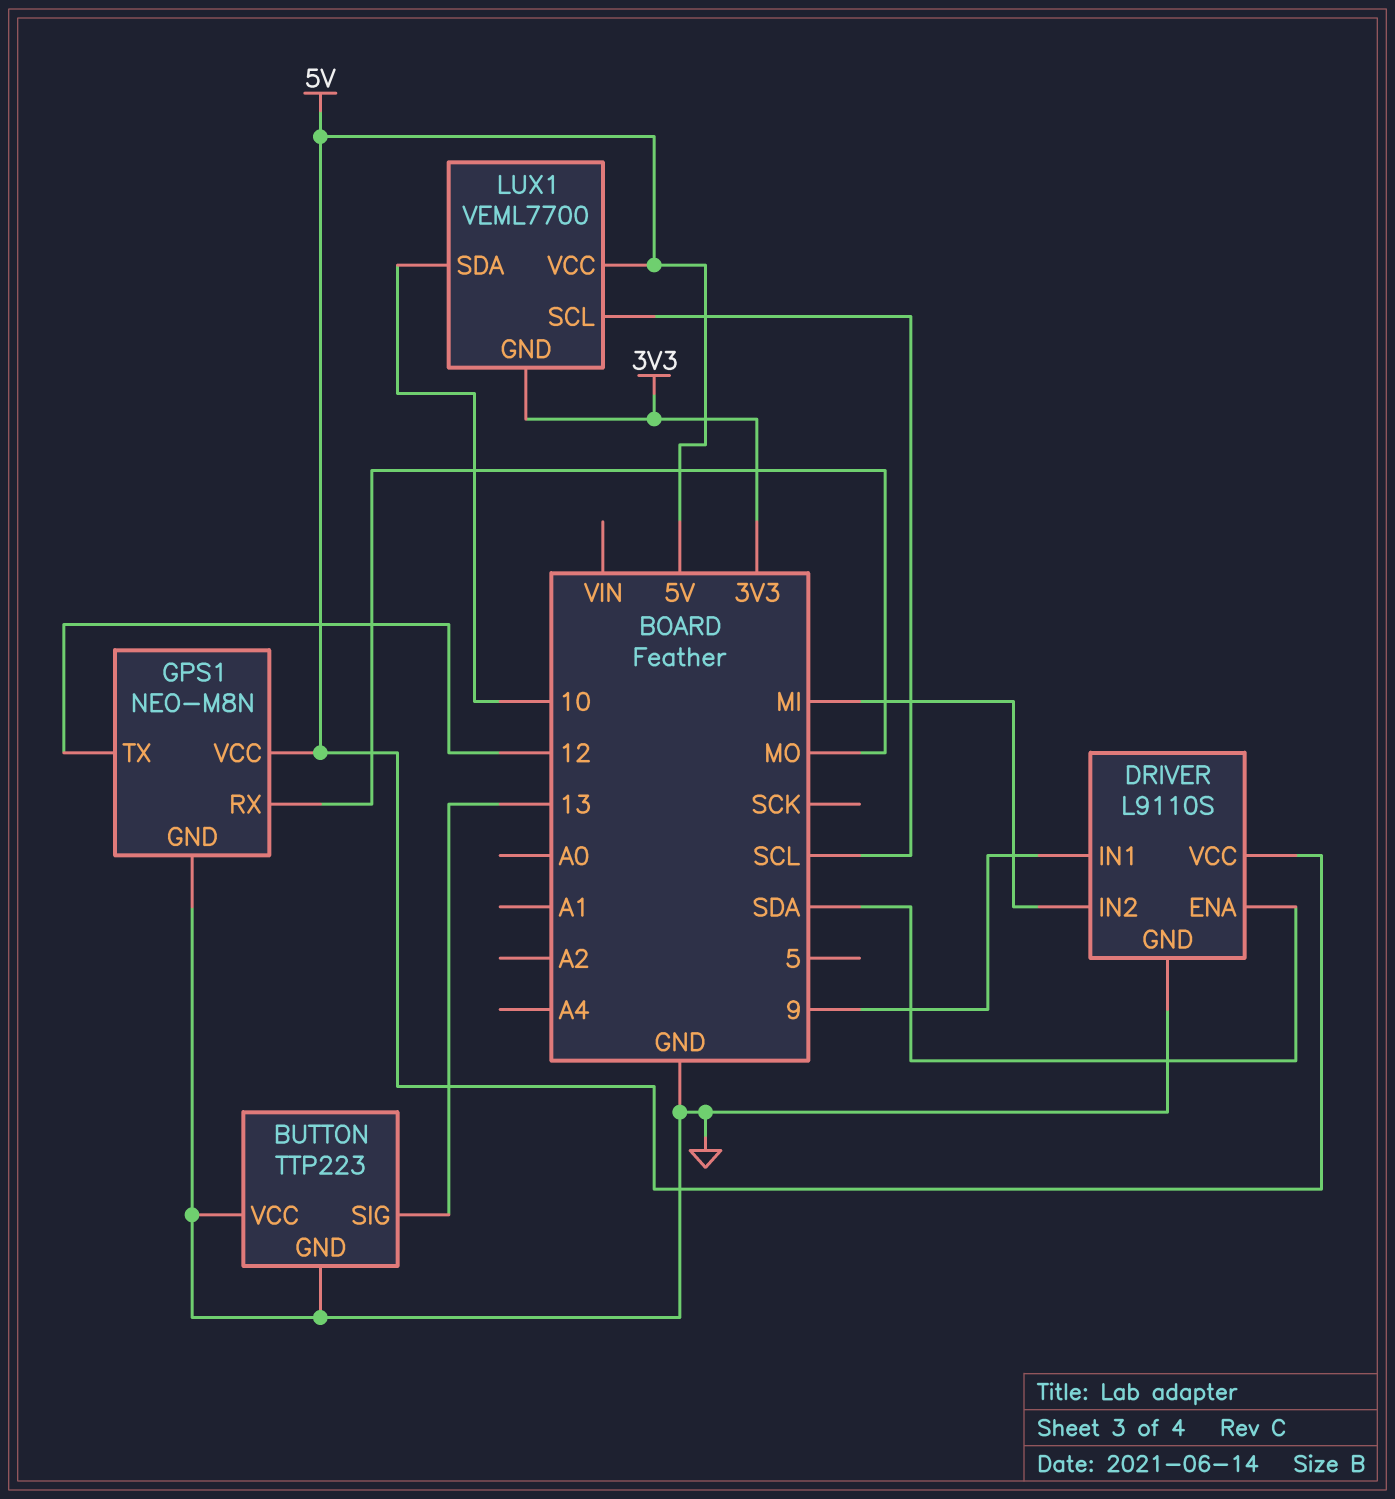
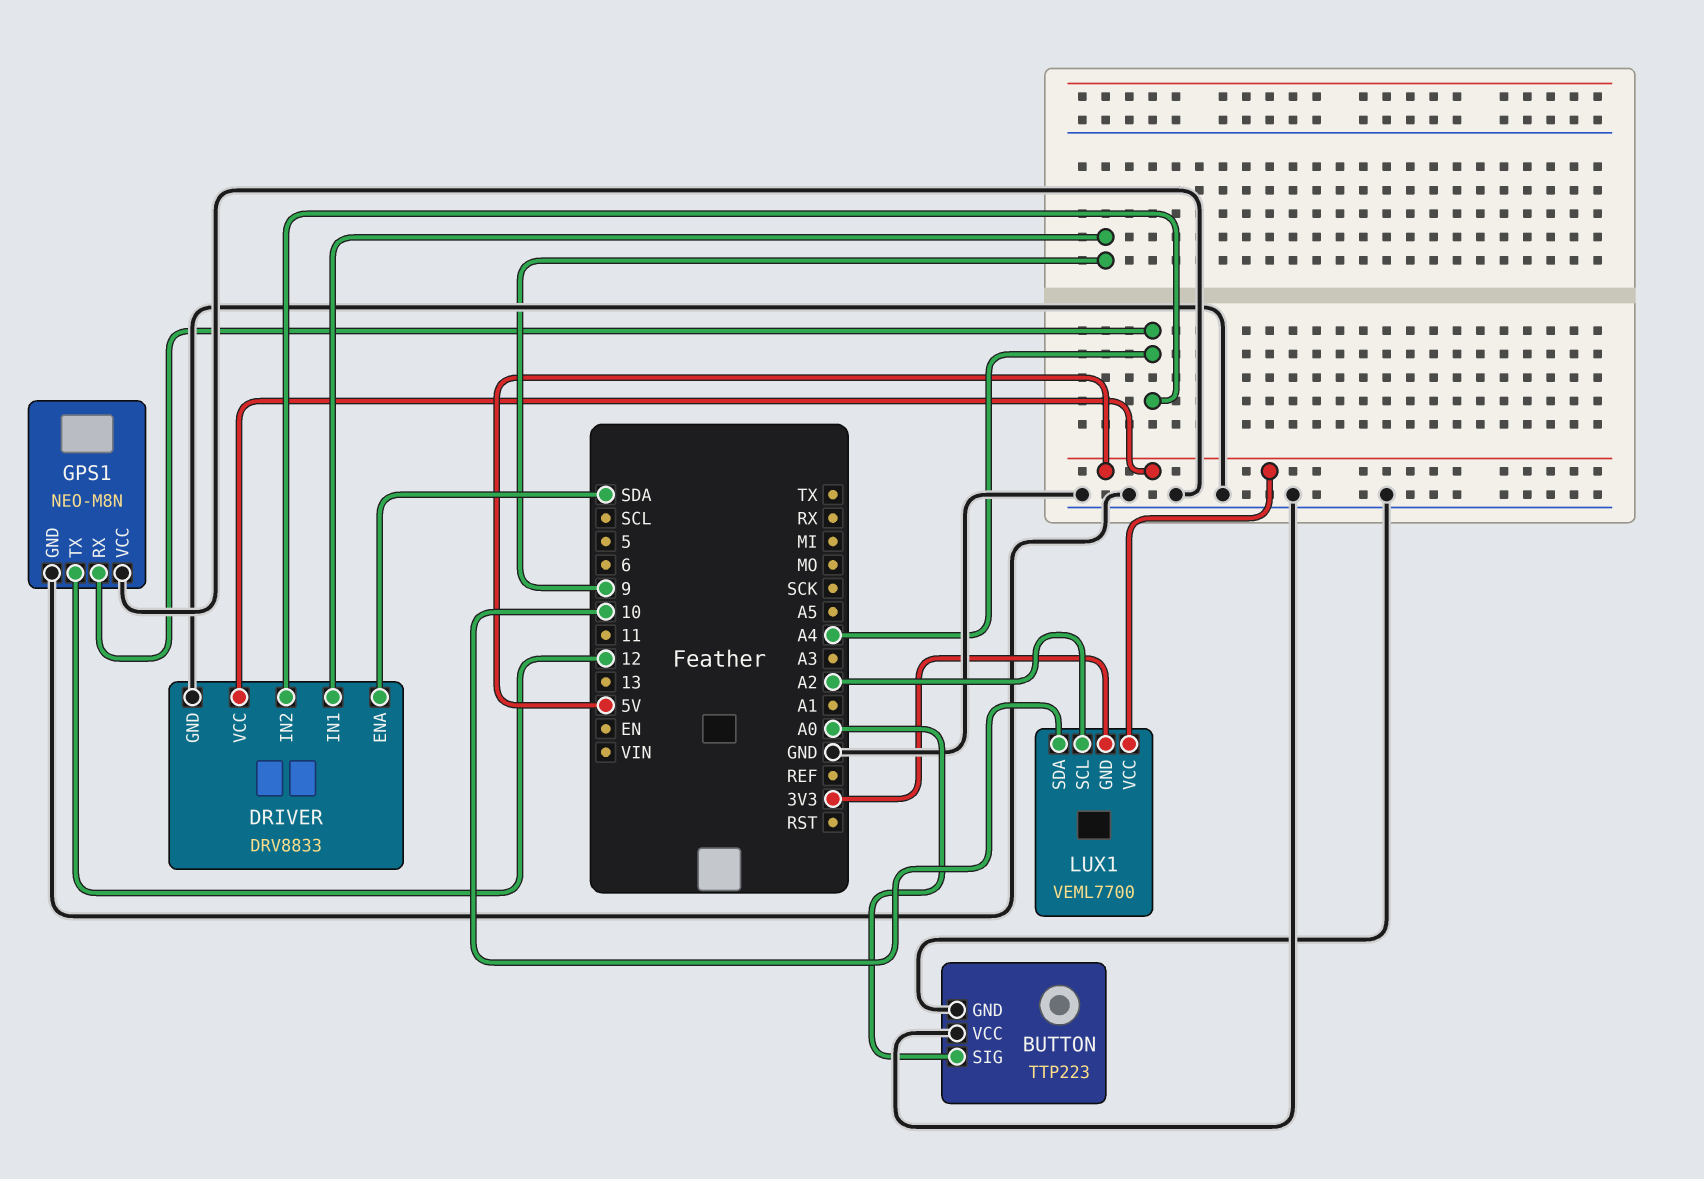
BUTTON pin SIG: 13 -> A0
DRIVER: L9110S -> DRV8833
DRIVER pin IN2: MI -> A4
GPS1 pin RX: MO -> A4
GPS1 pin VCC: 5V -> GND
LUX1 pin SCL: SCL -> A2

